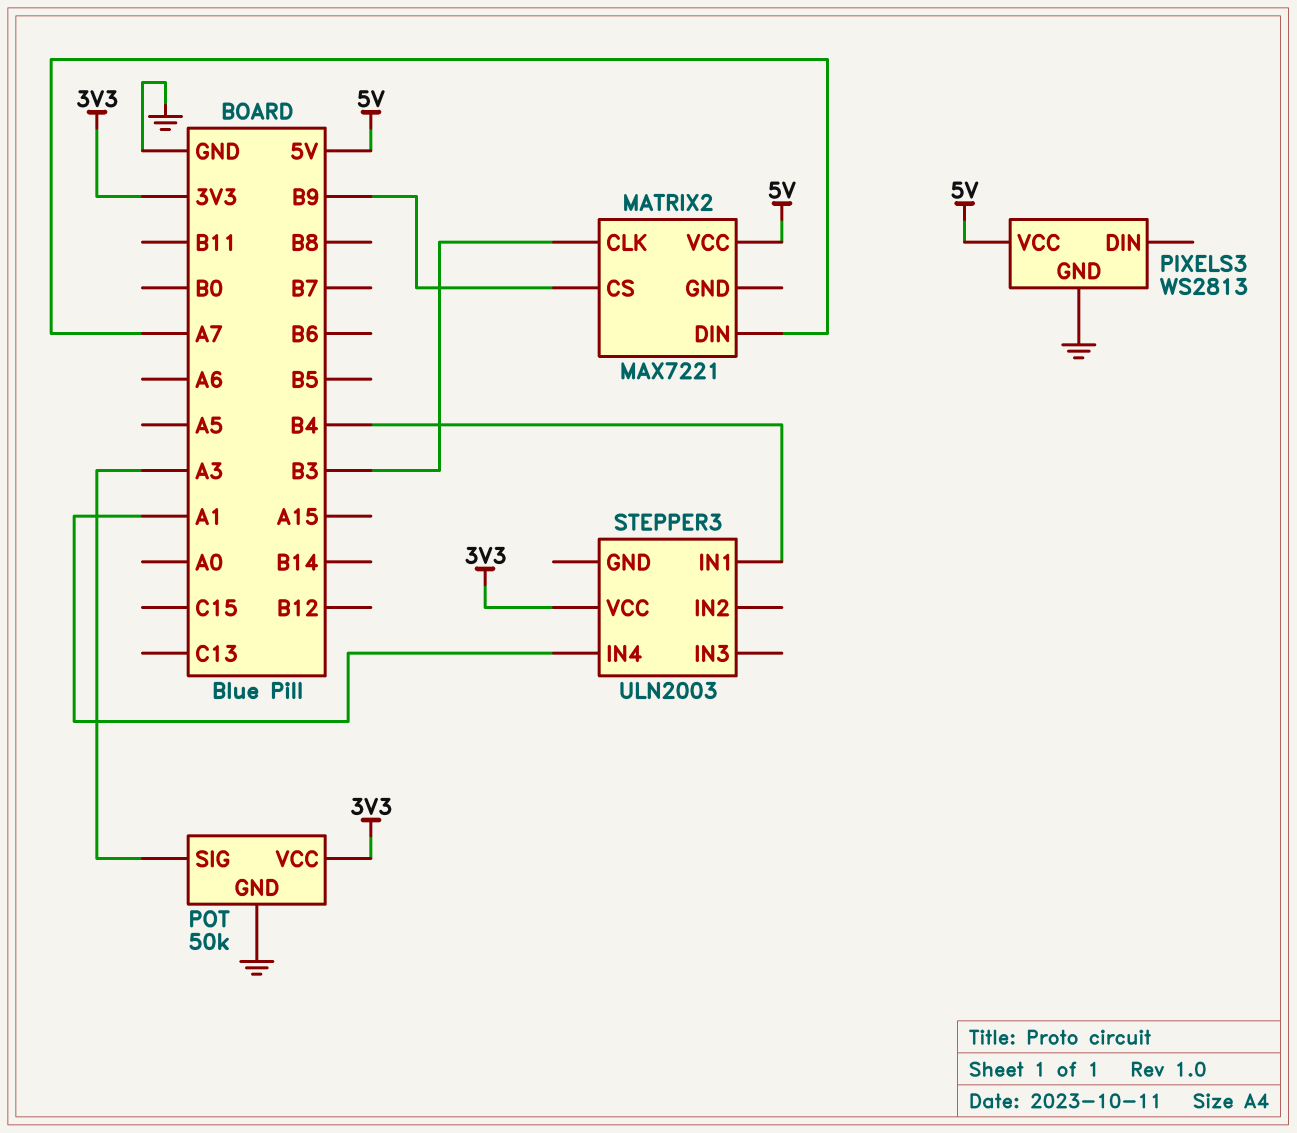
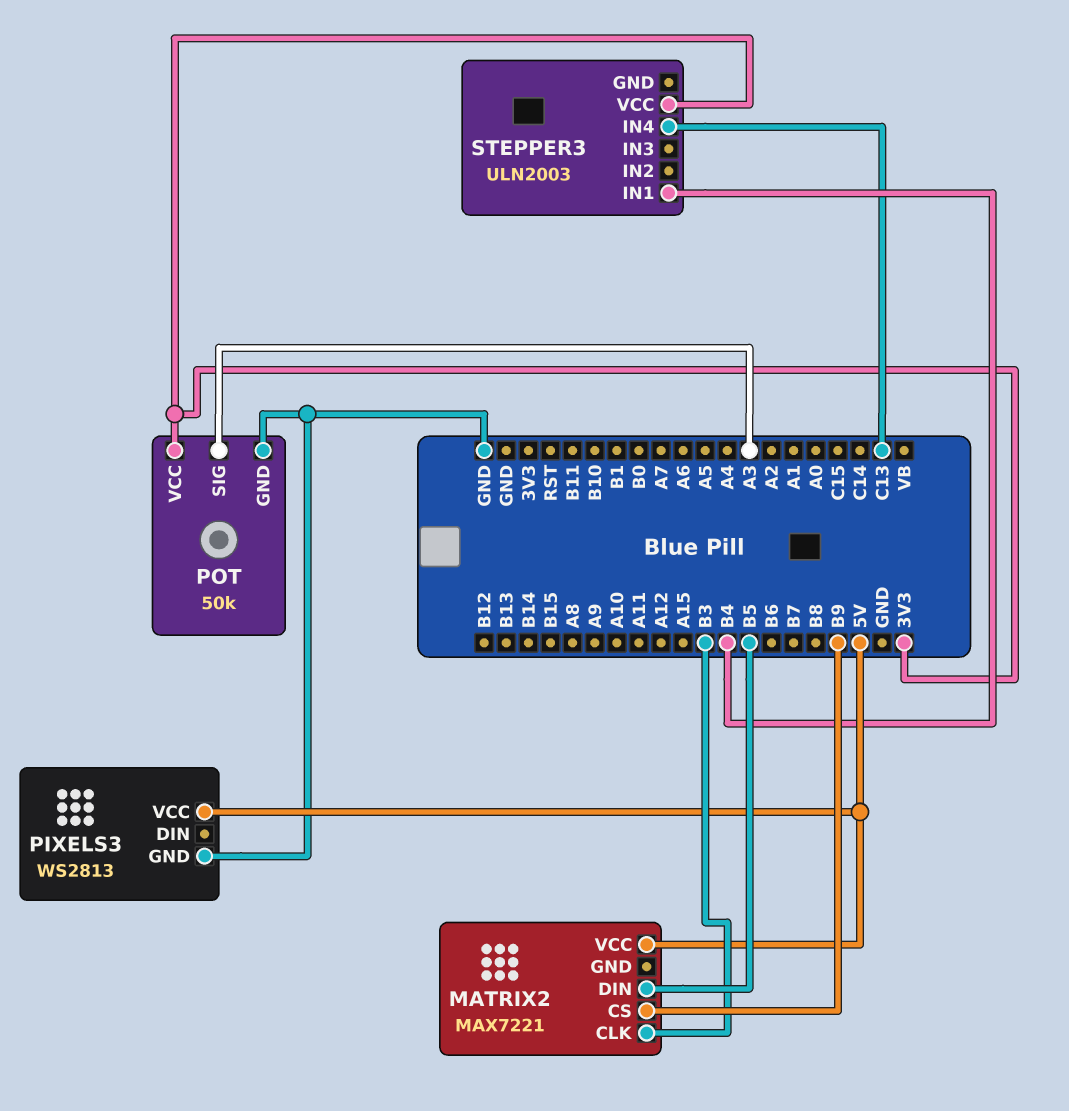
MATRIX2 pin DIN: A7 -> B5
STEPPER3 pin IN4: A1 -> C13

